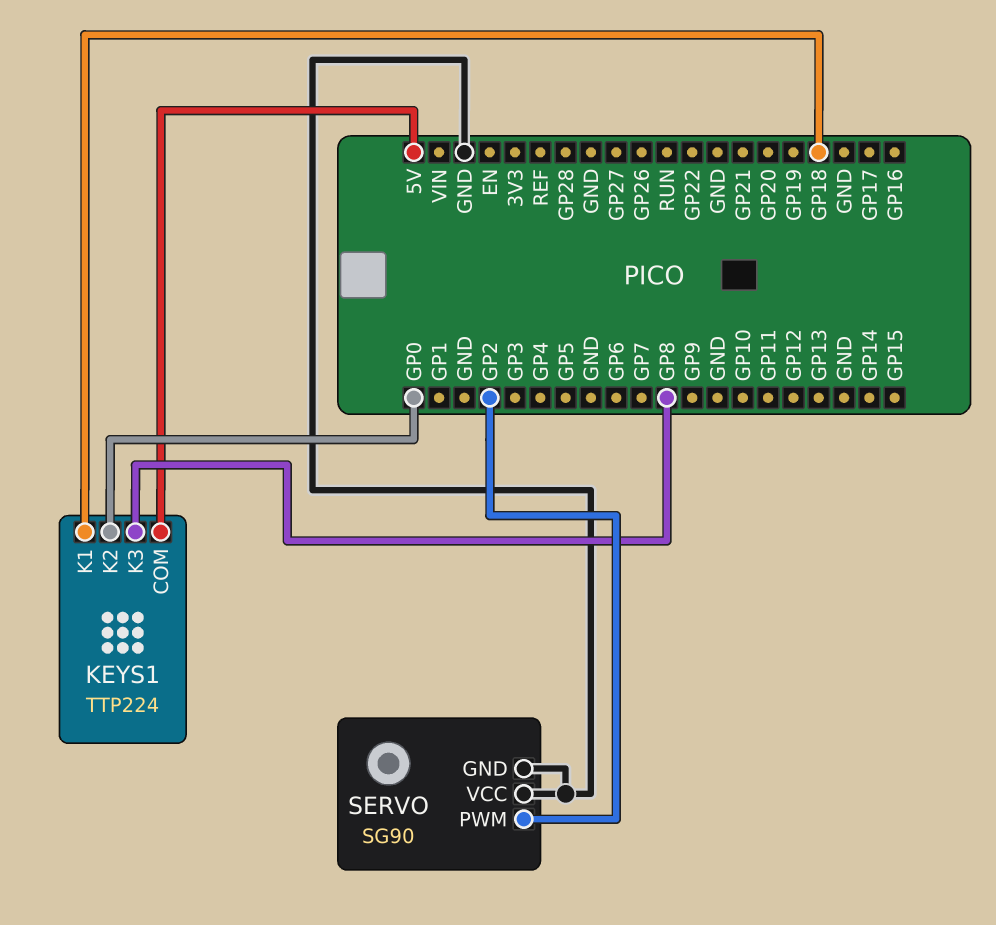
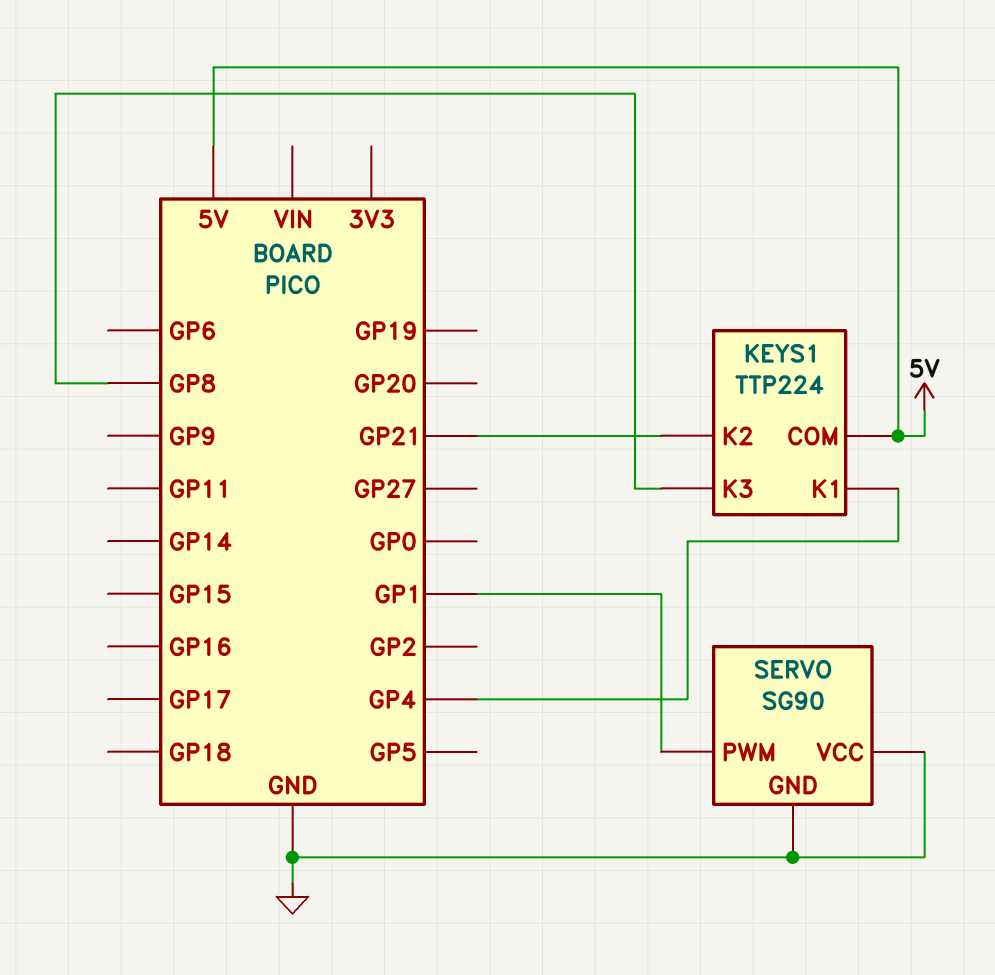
KEYS1 pin K1: GP18 -> GP4
KEYS1 pin K2: GP0 -> GP21
SERVO pin PWM: GP2 -> GP1

